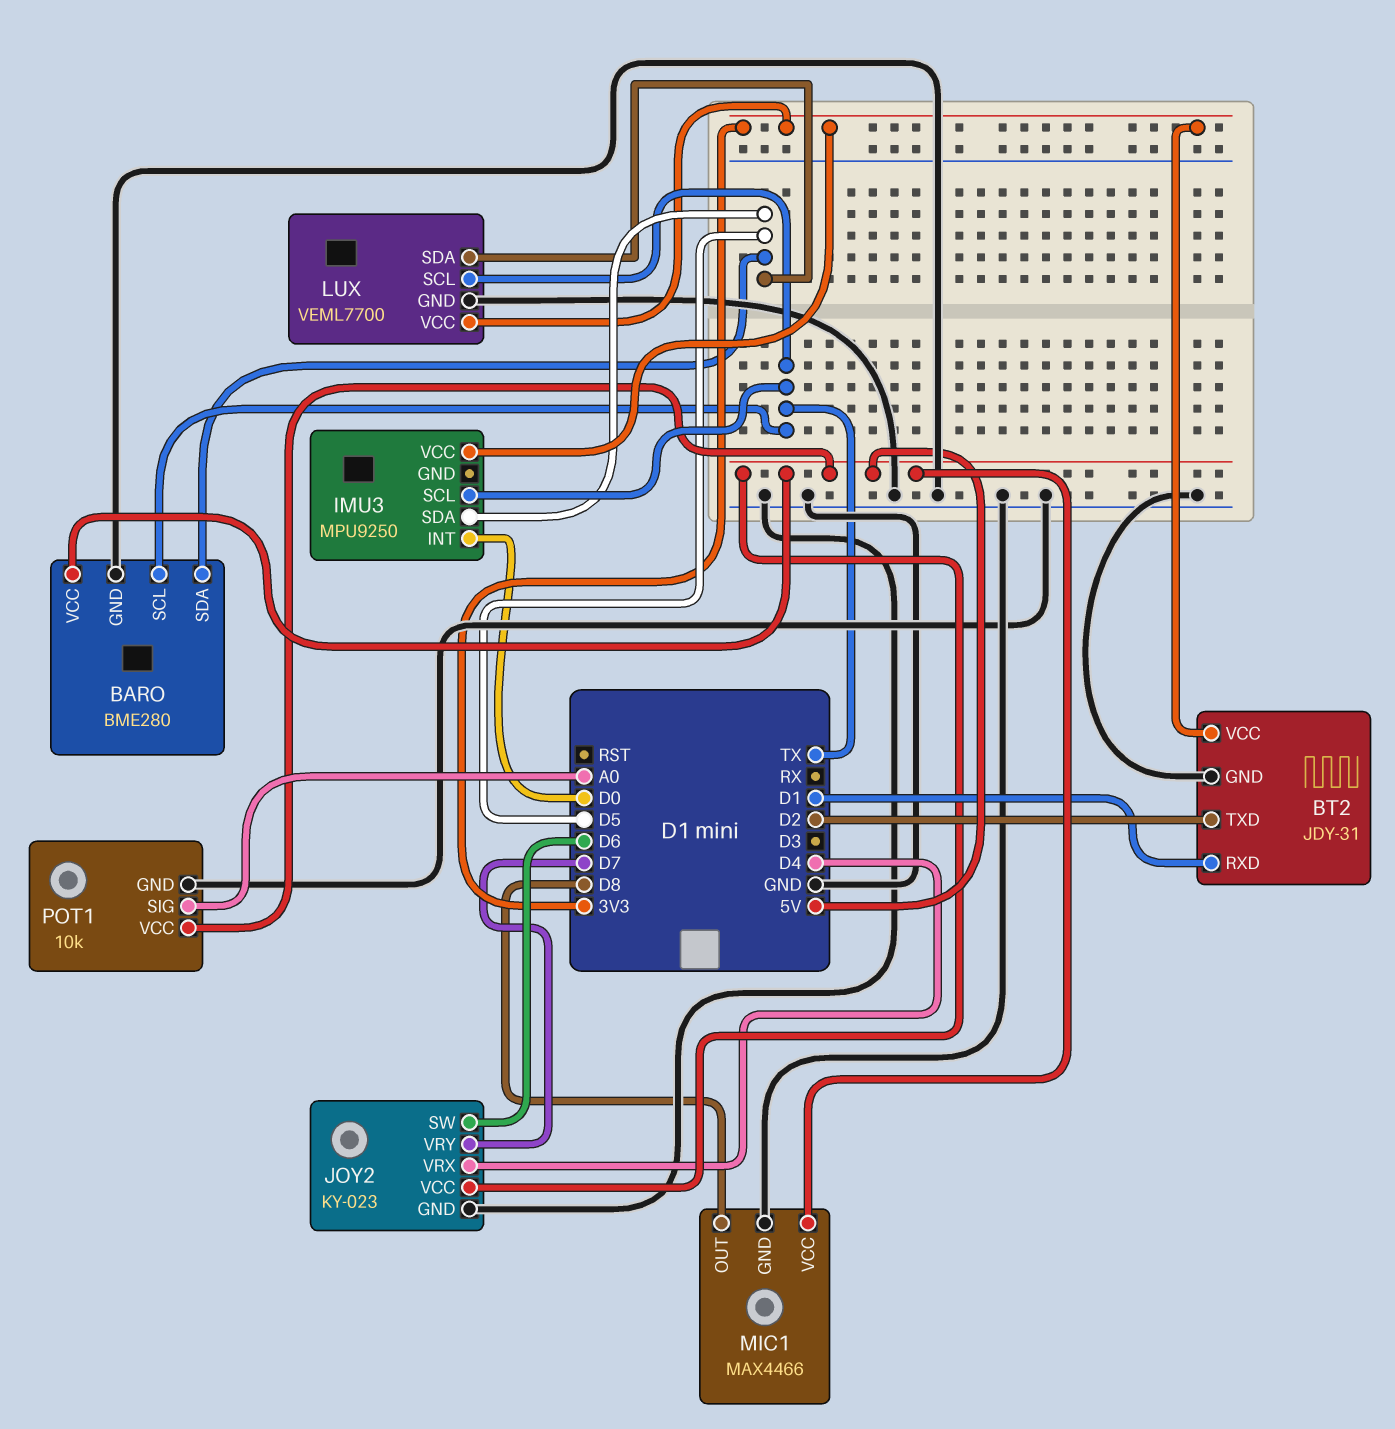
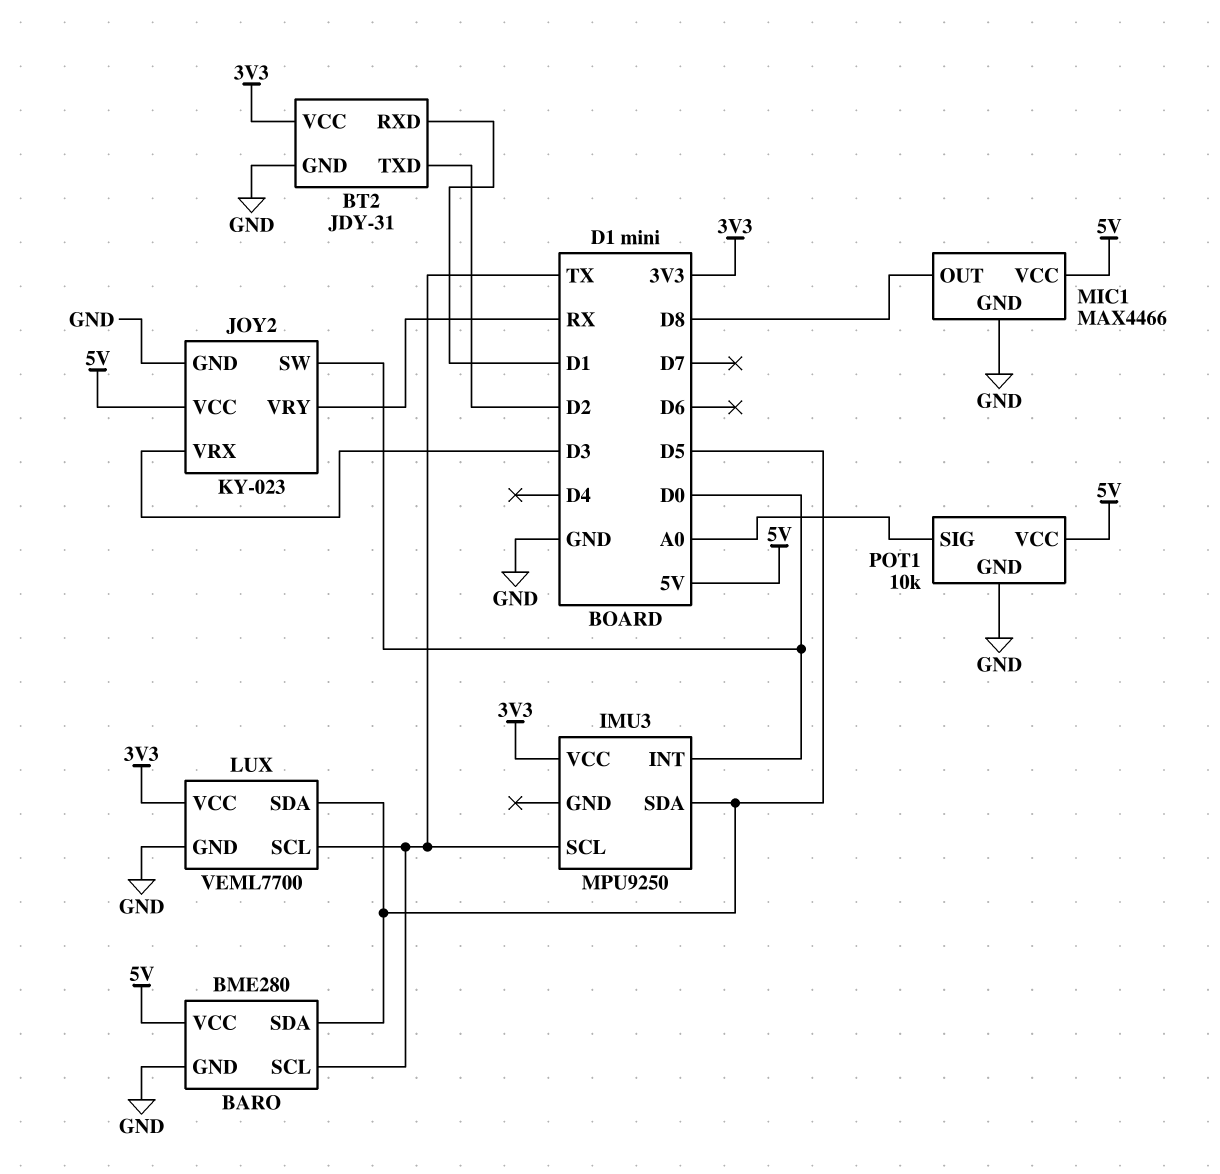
JOY2 pin SW: D6 -> D0
JOY2 pin VRX: D4 -> D3
JOY2 pin VRY: D7 -> RX

